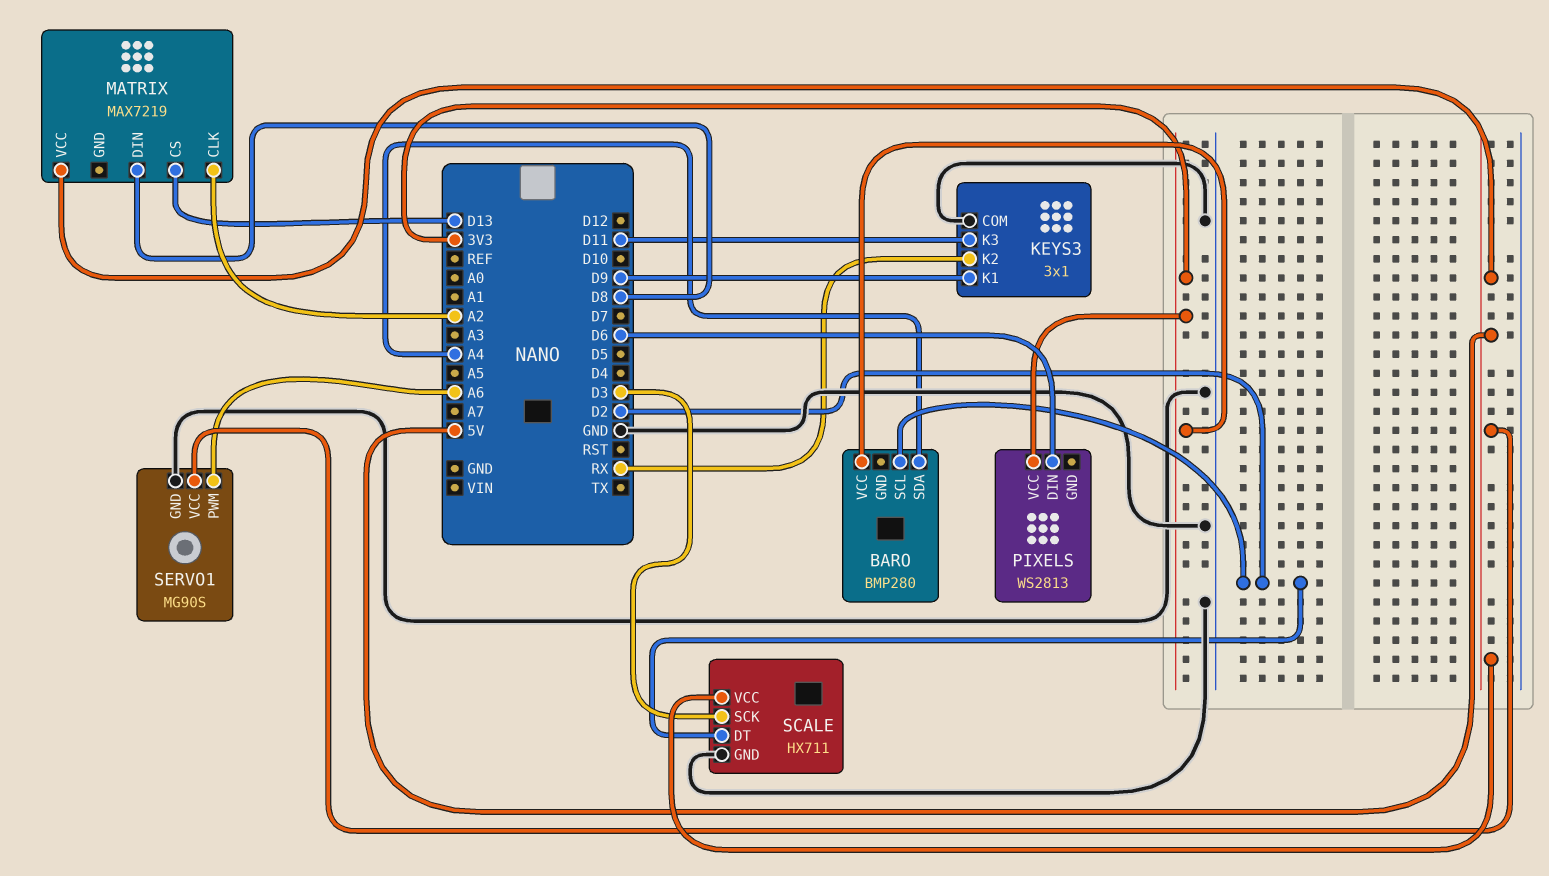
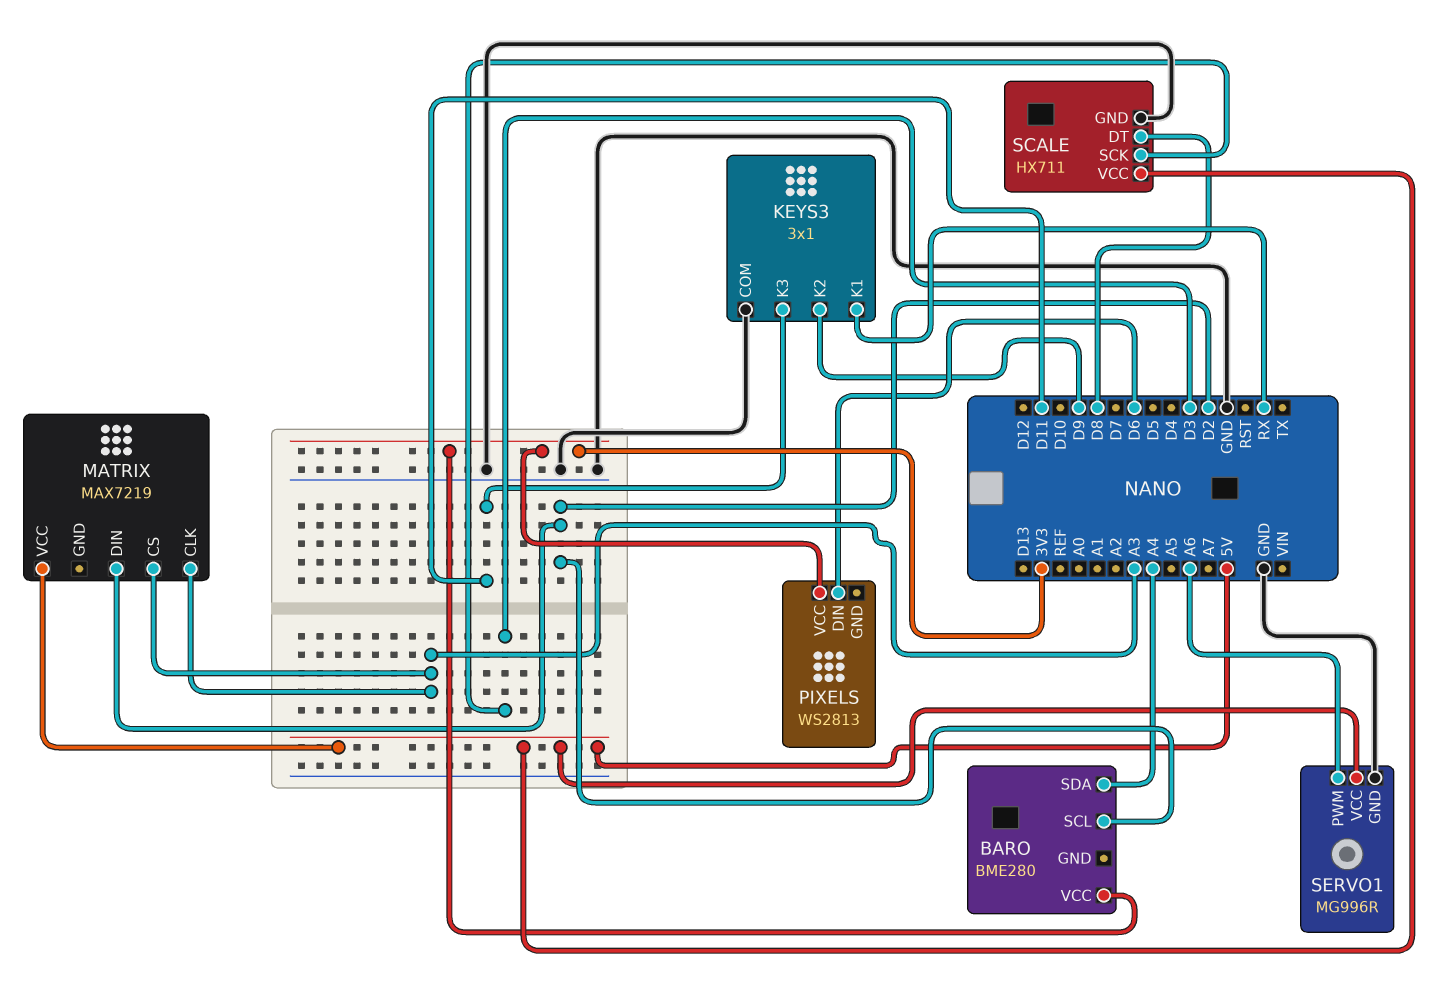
BARO: BMP280 -> BME280
KEYS3 pin K1: D9 -> RX
KEYS3 pin K2: RX -> D9
MATRIX pin CLK: A2 -> A3
MATRIX pin CS: D13 -> A3
MATRIX pin DIN: D8 -> D2
SCALE pin DT: D2 -> D8
SERVO1: MG90S -> MG996R

